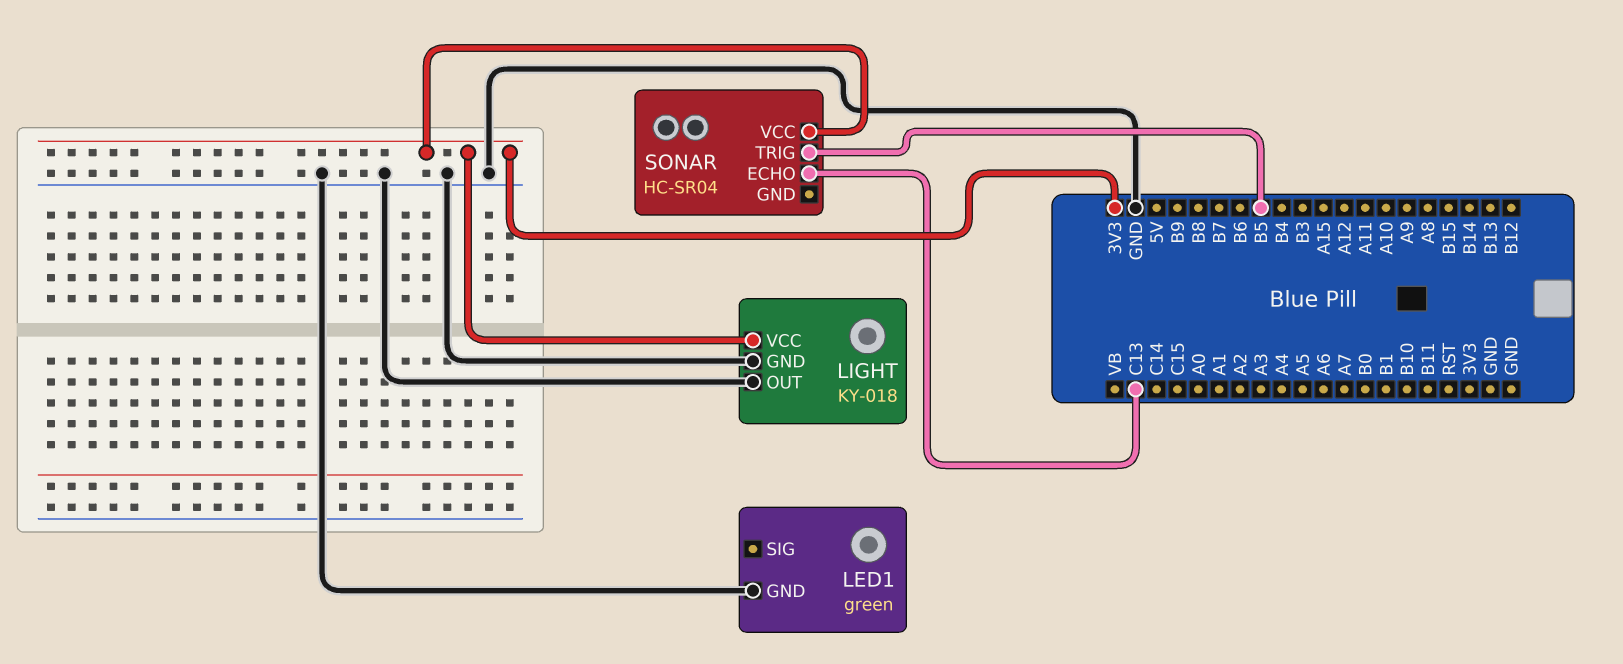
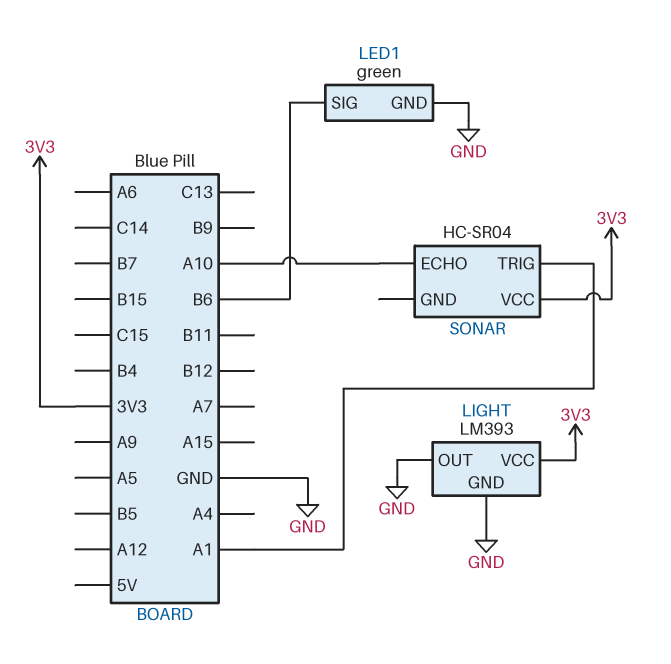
LED1 pin SIG: none -> B6
LIGHT: KY-018 -> LM393
SONAR pin ECHO: C13 -> A10
SONAR pin TRIG: B5 -> A1

